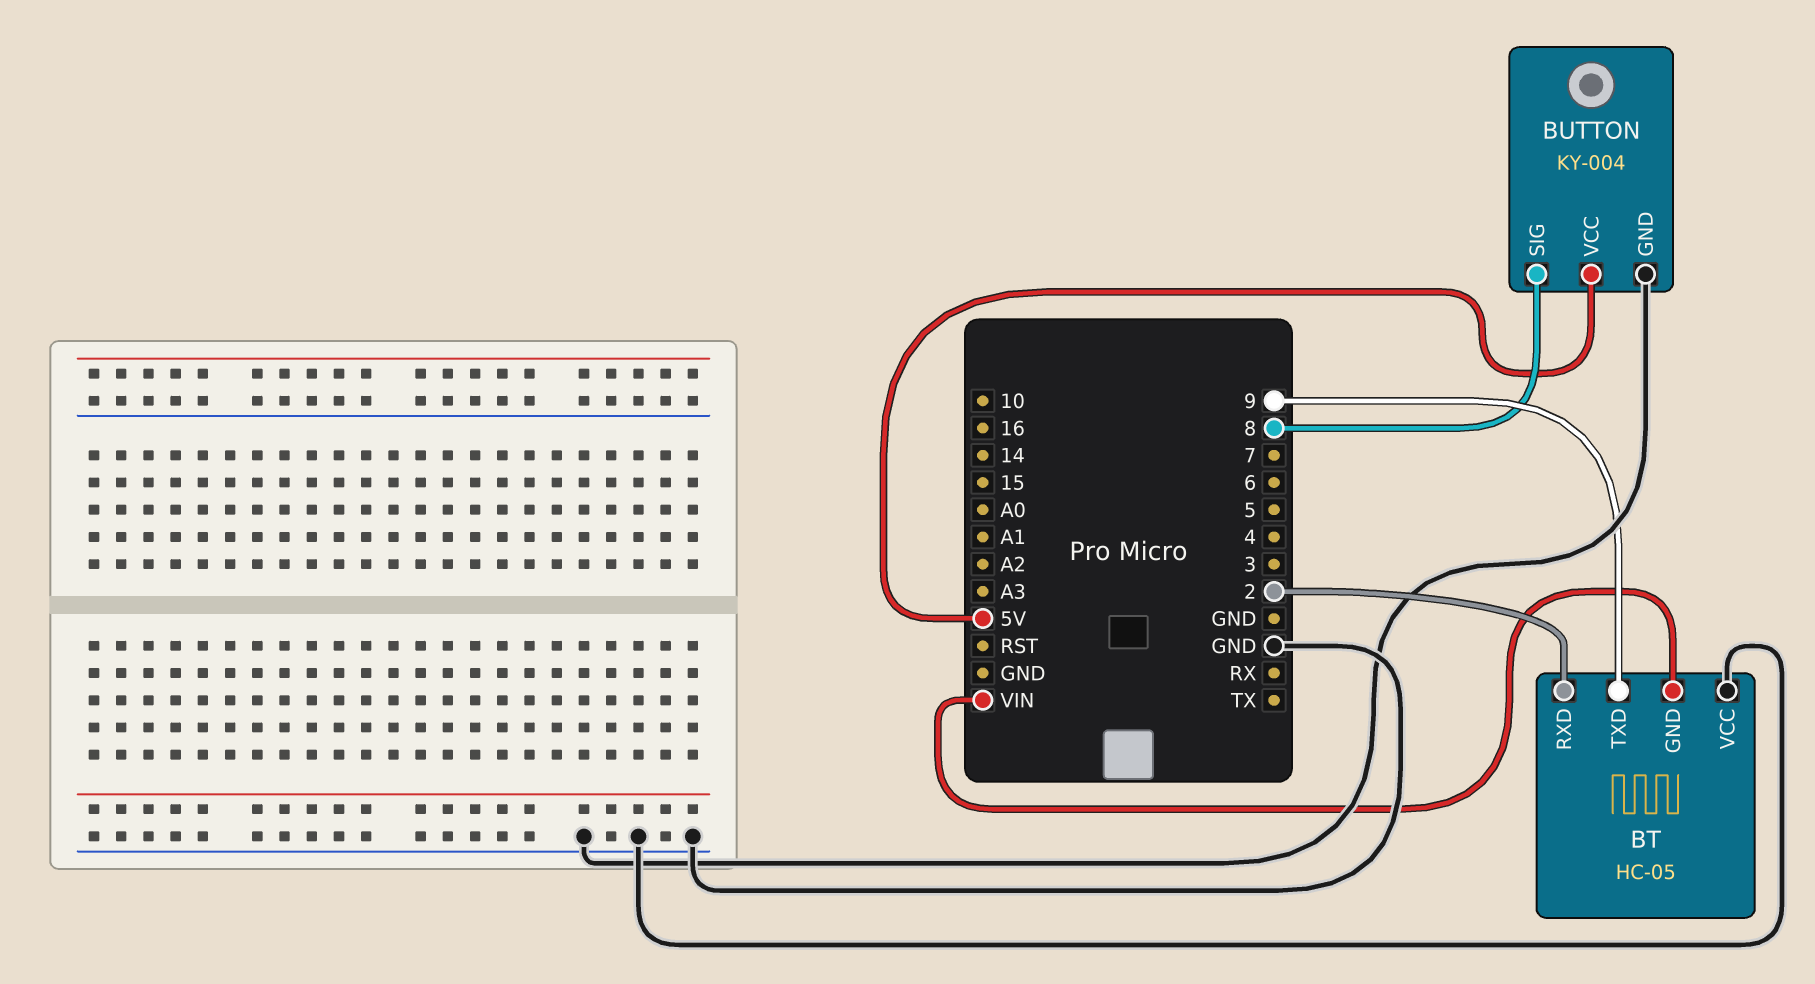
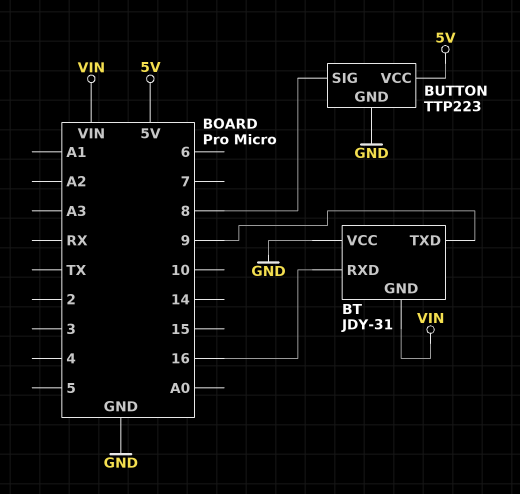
BT: HC-05 -> JDY-31
BT pin RXD: 2 -> 16
BUTTON: KY-004 -> TTP223

